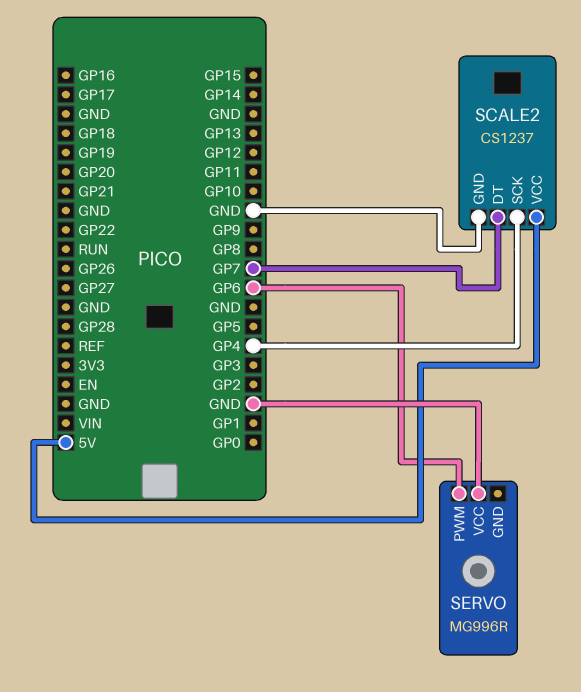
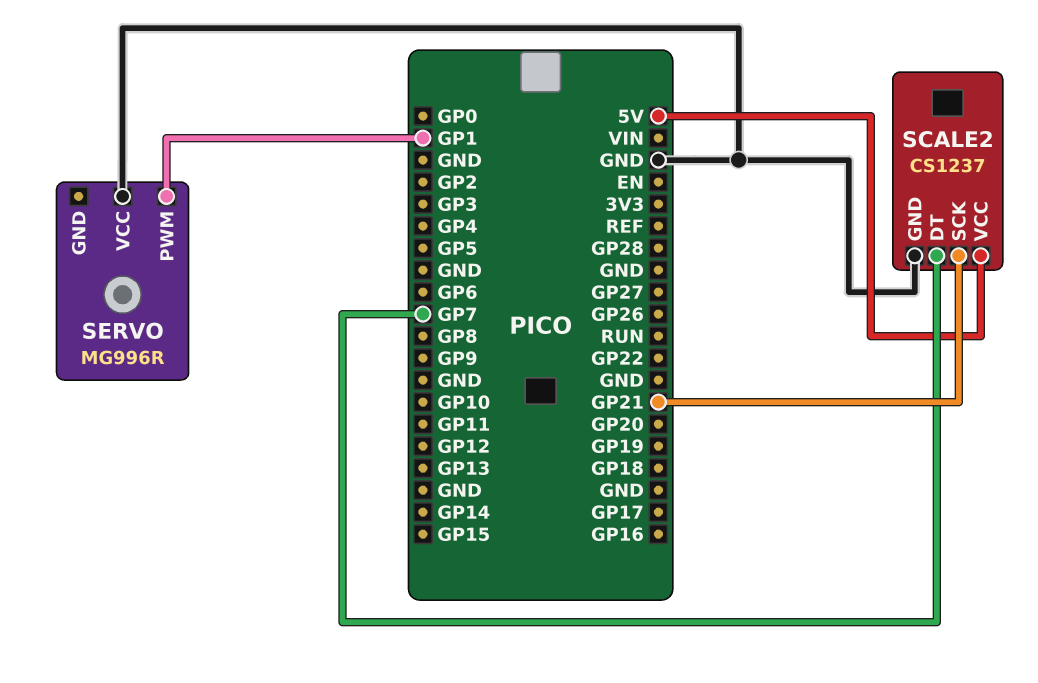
SCALE2 pin SCK: GP4 -> GP21
SERVO pin PWM: GP6 -> GP1

